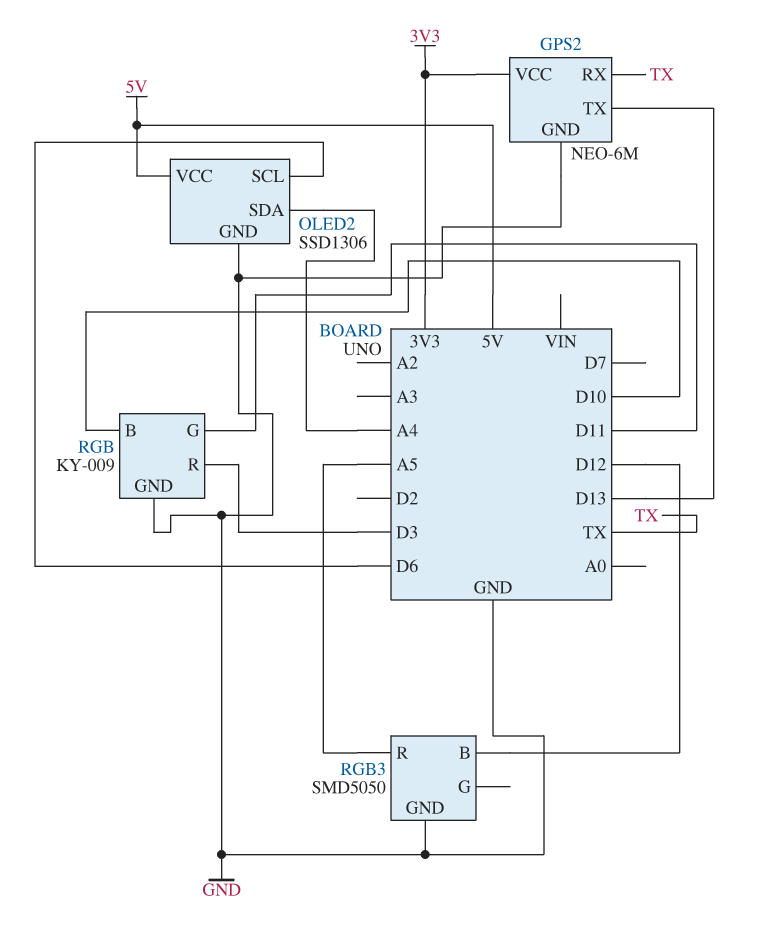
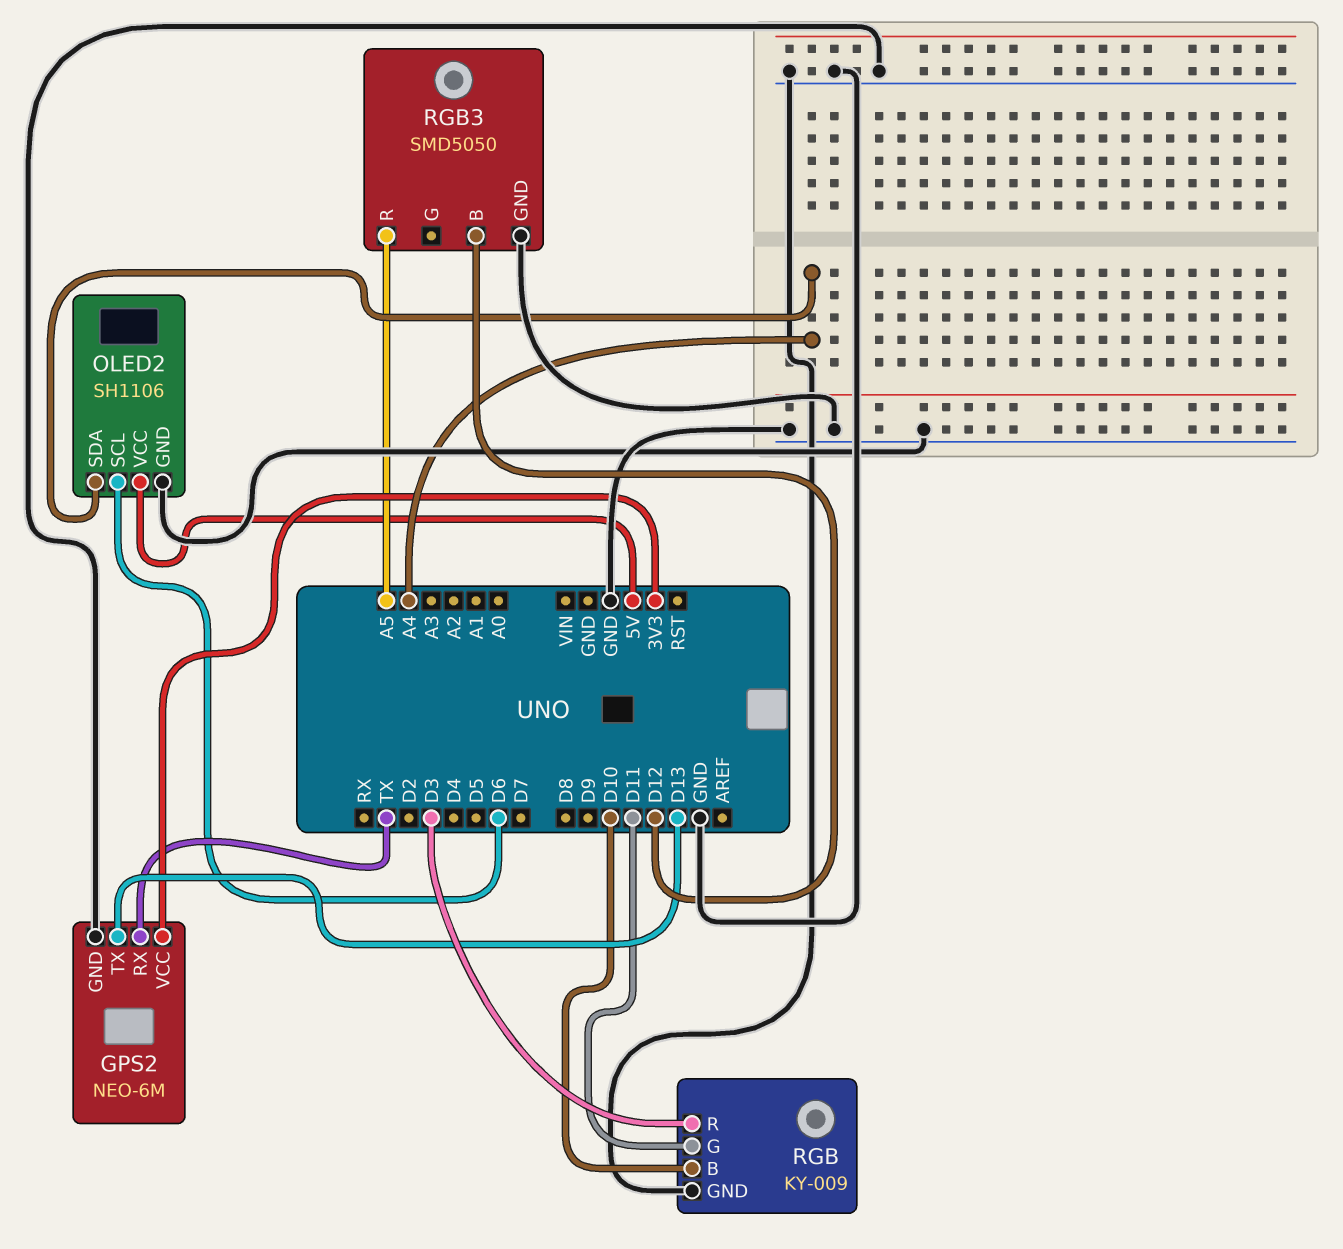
OLED2: SSD1306 -> SH1106

